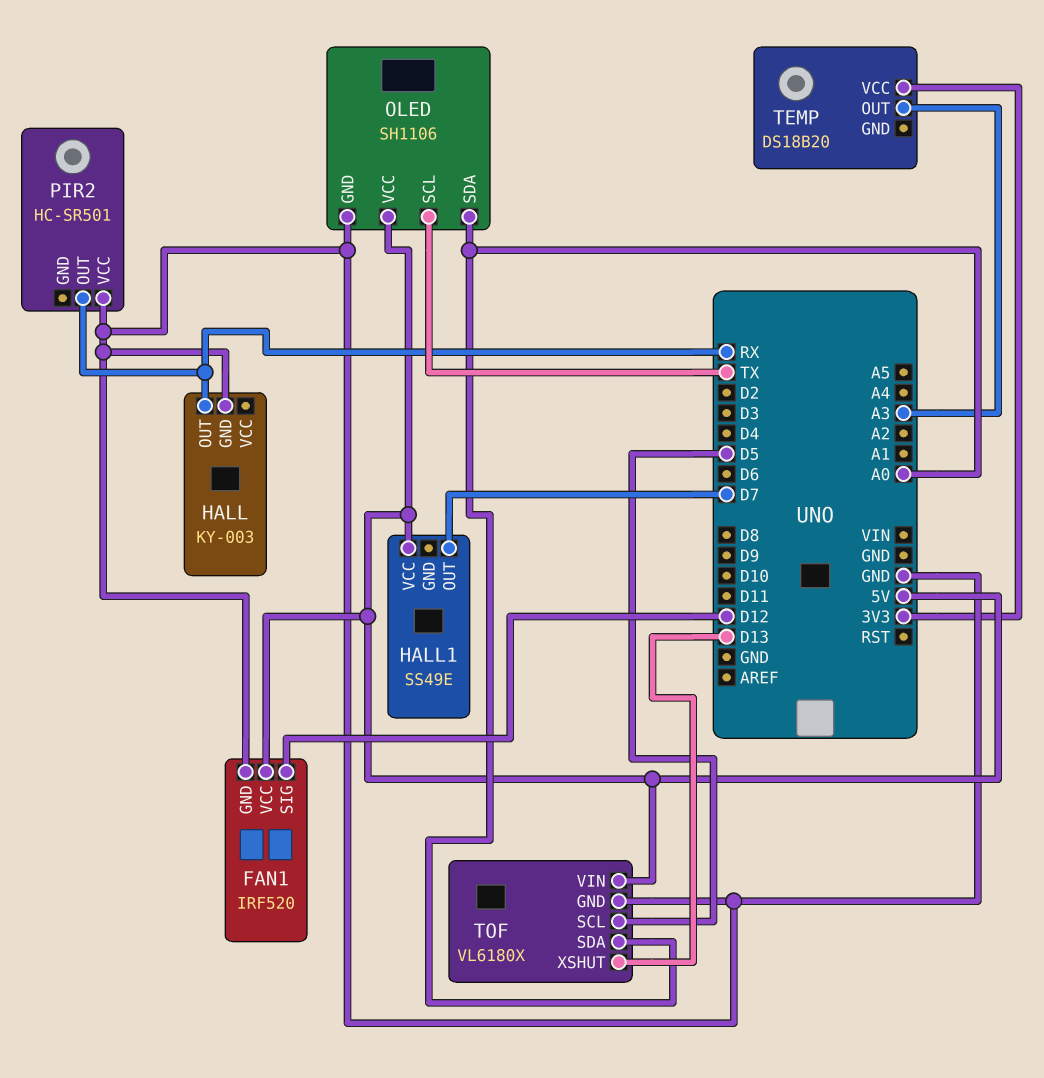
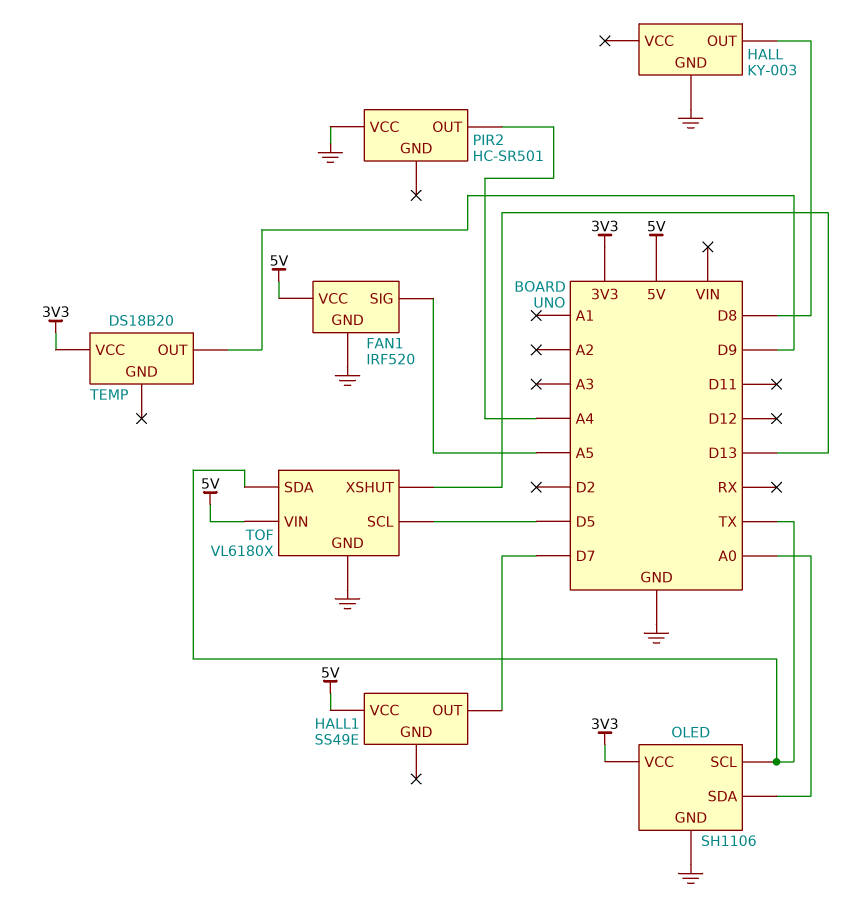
FAN1 pin SIG: D12 -> A5
HALL pin OUT: RX -> D8
OLED pin VCC: 5V -> 3V3
PIR2 pin OUT: RX -> A4
TEMP pin OUT: A3 -> D9
TOF pin SDA: A0 -> TX

